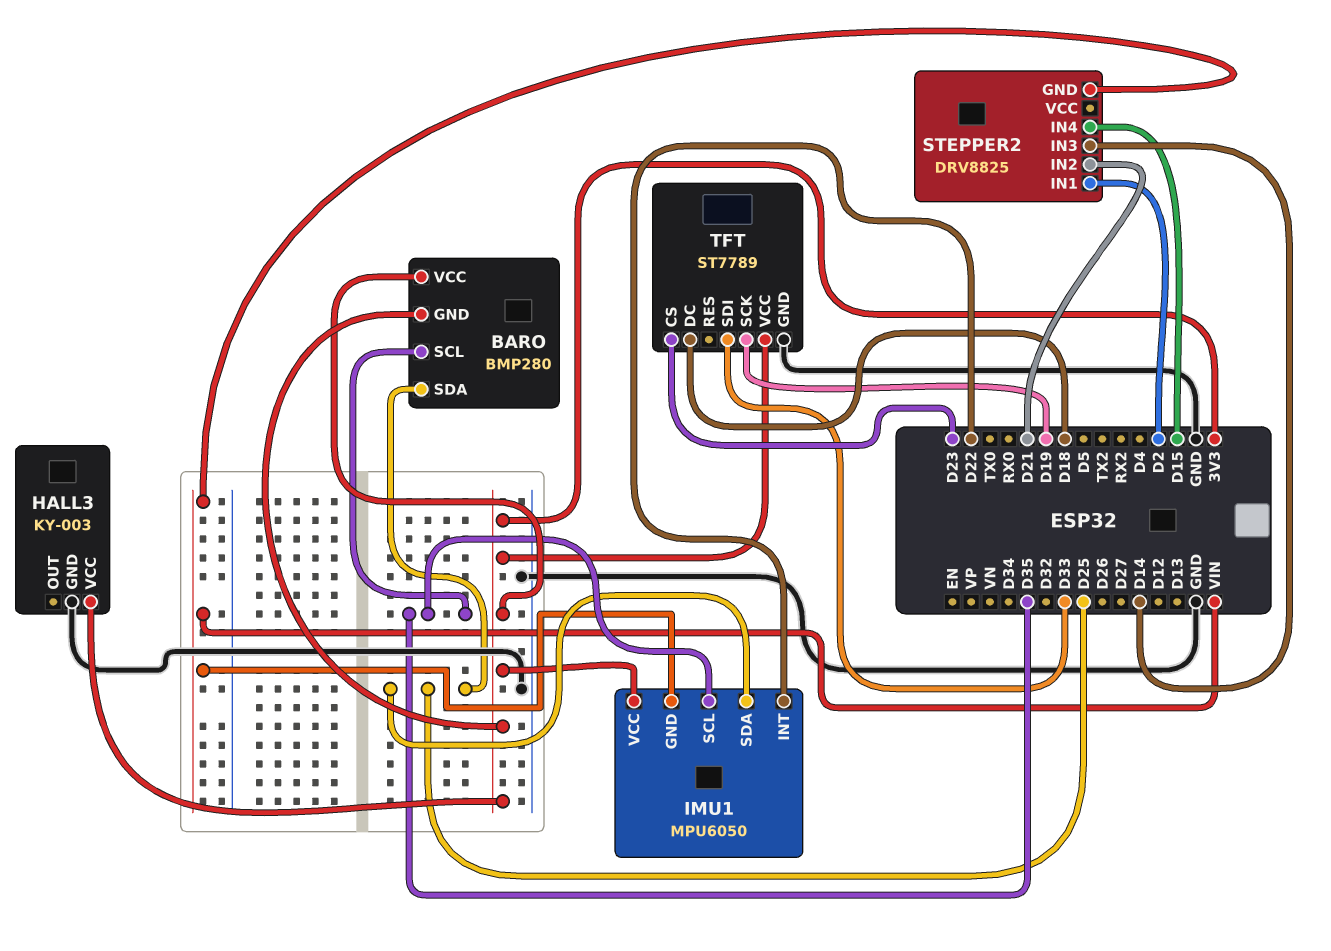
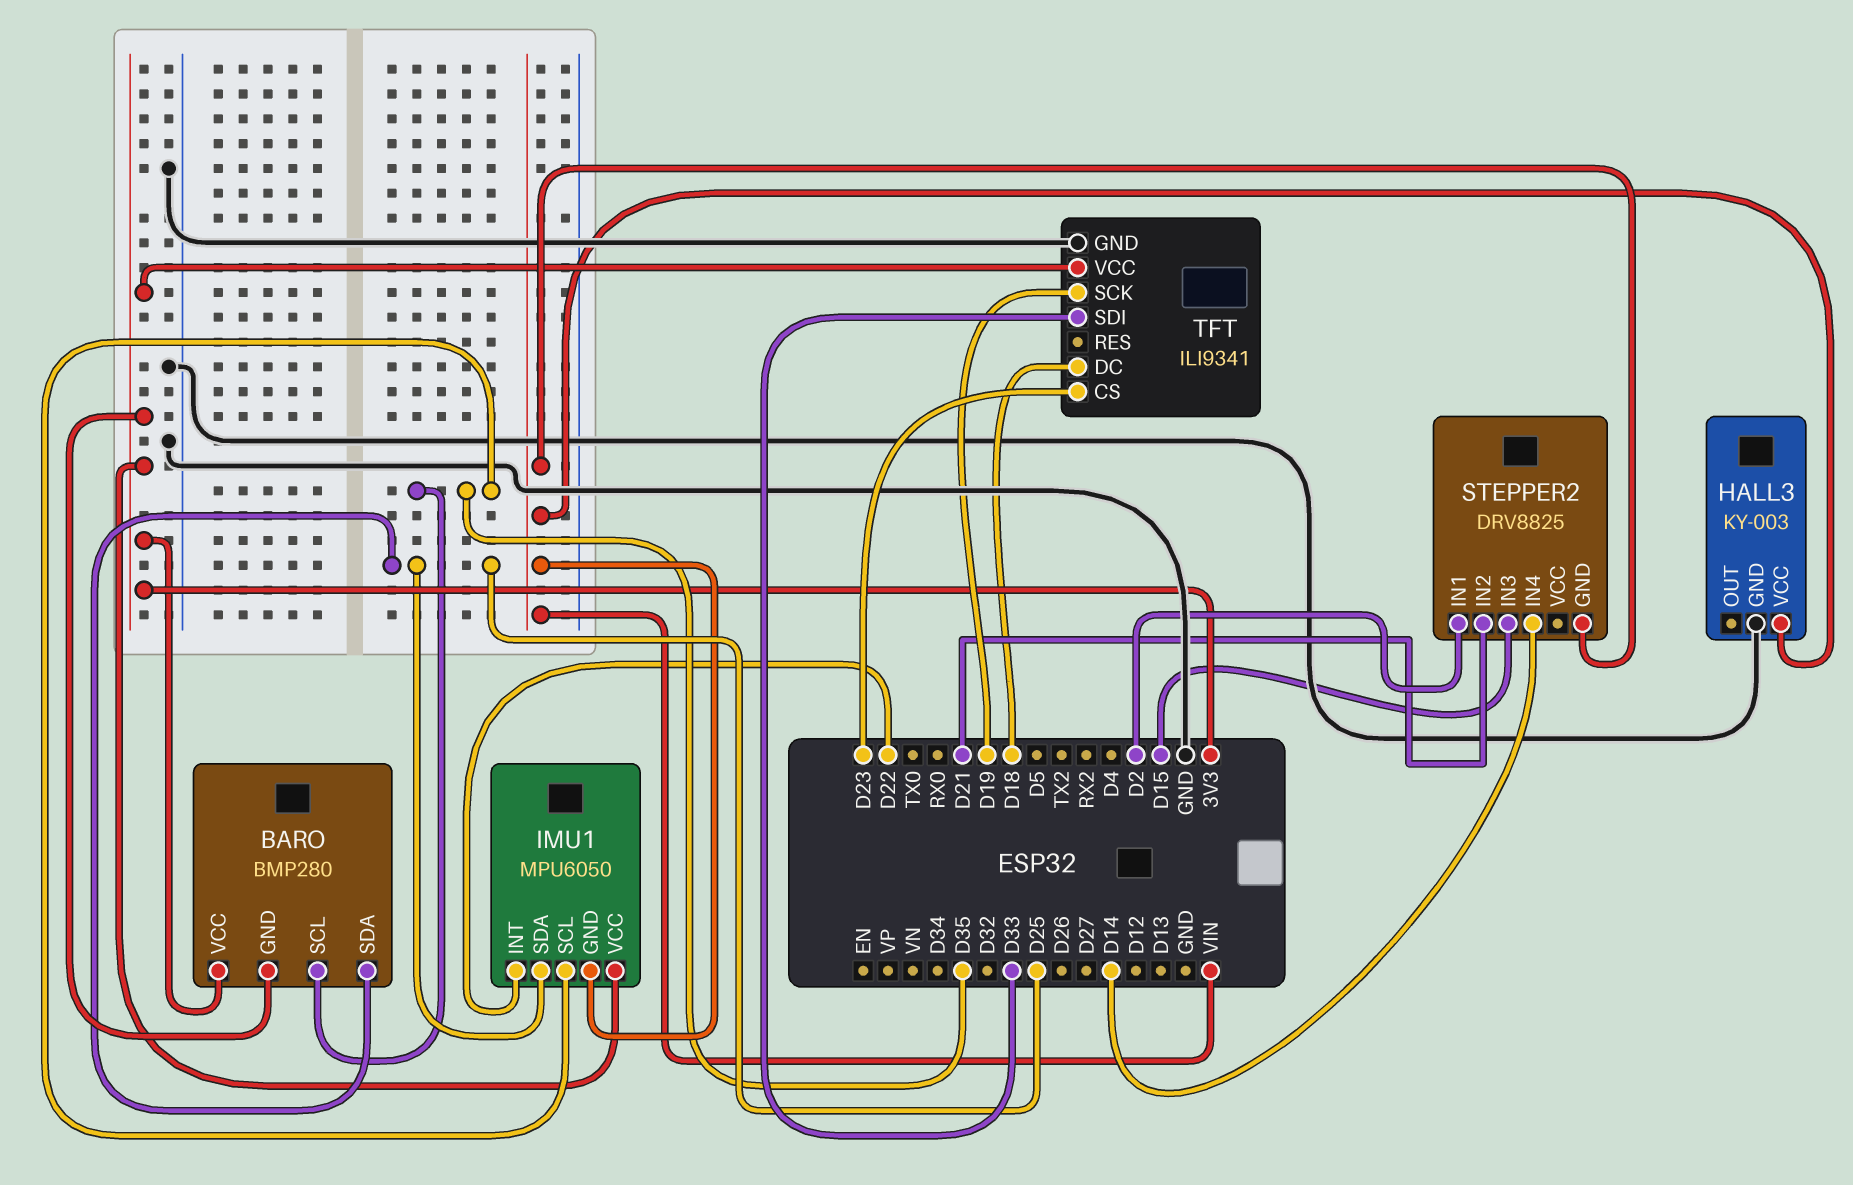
HALL3 pin VCC: 3V3 -> VIN
STEPPER2 pin IN3: D14 -> D15
STEPPER2 pin IN4: D15 -> D14
TFT: ST7789 -> ILI9341

